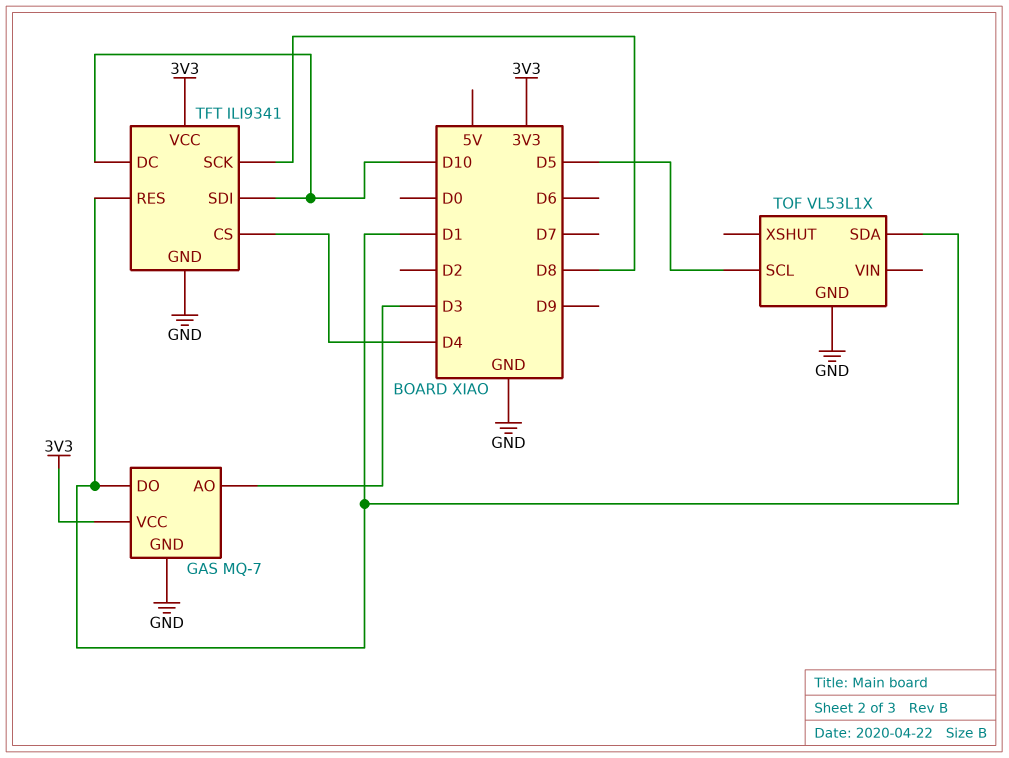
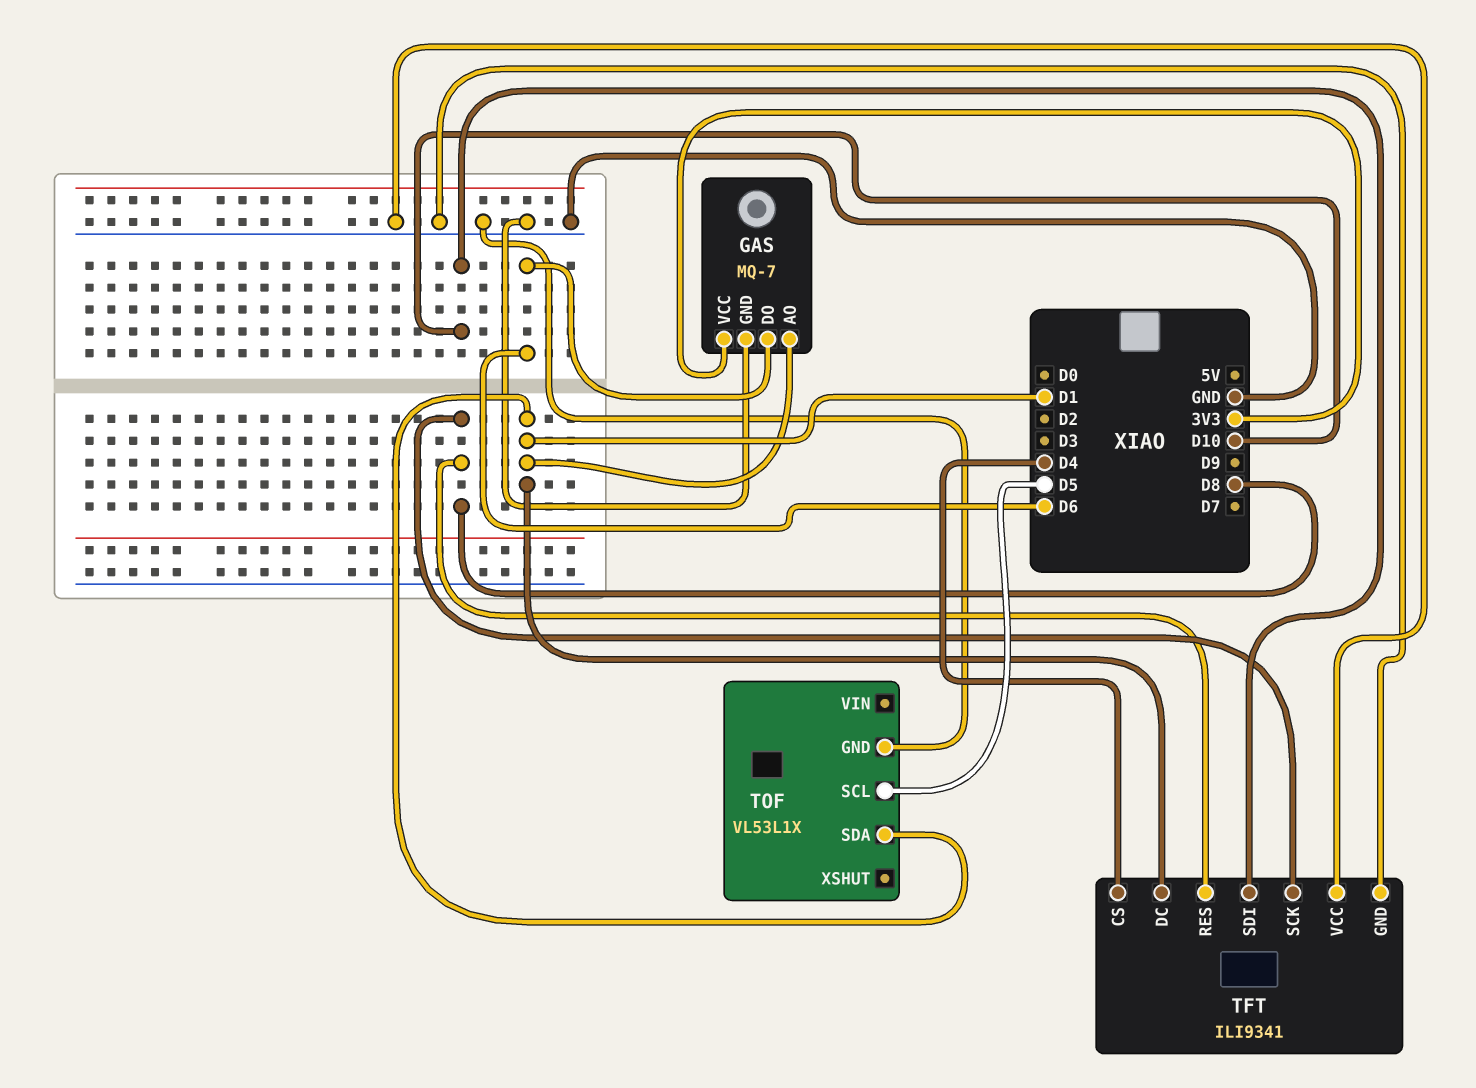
GAS pin AO: D3 -> D1
GAS pin DO: D1 -> D6
TFT pin DC: D10 -> D1
TFT pin RES: D1 -> D8
TFT pin VCC: 3V3 -> GND

